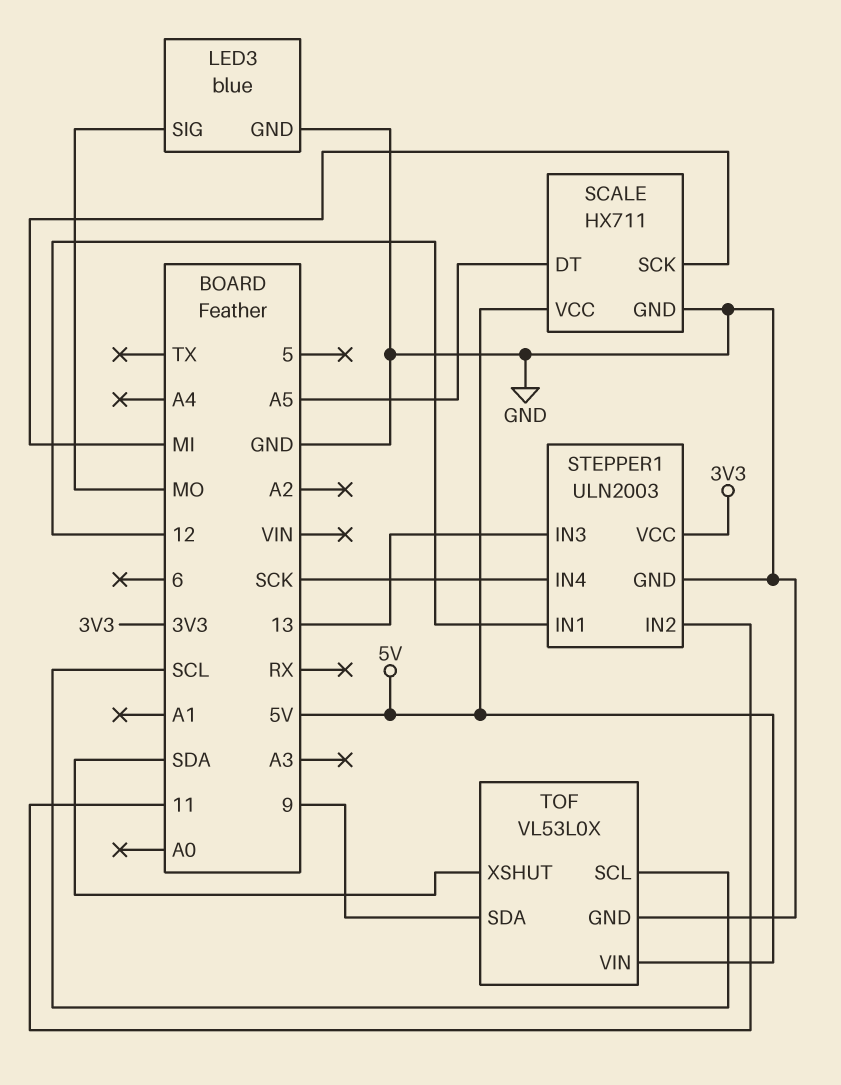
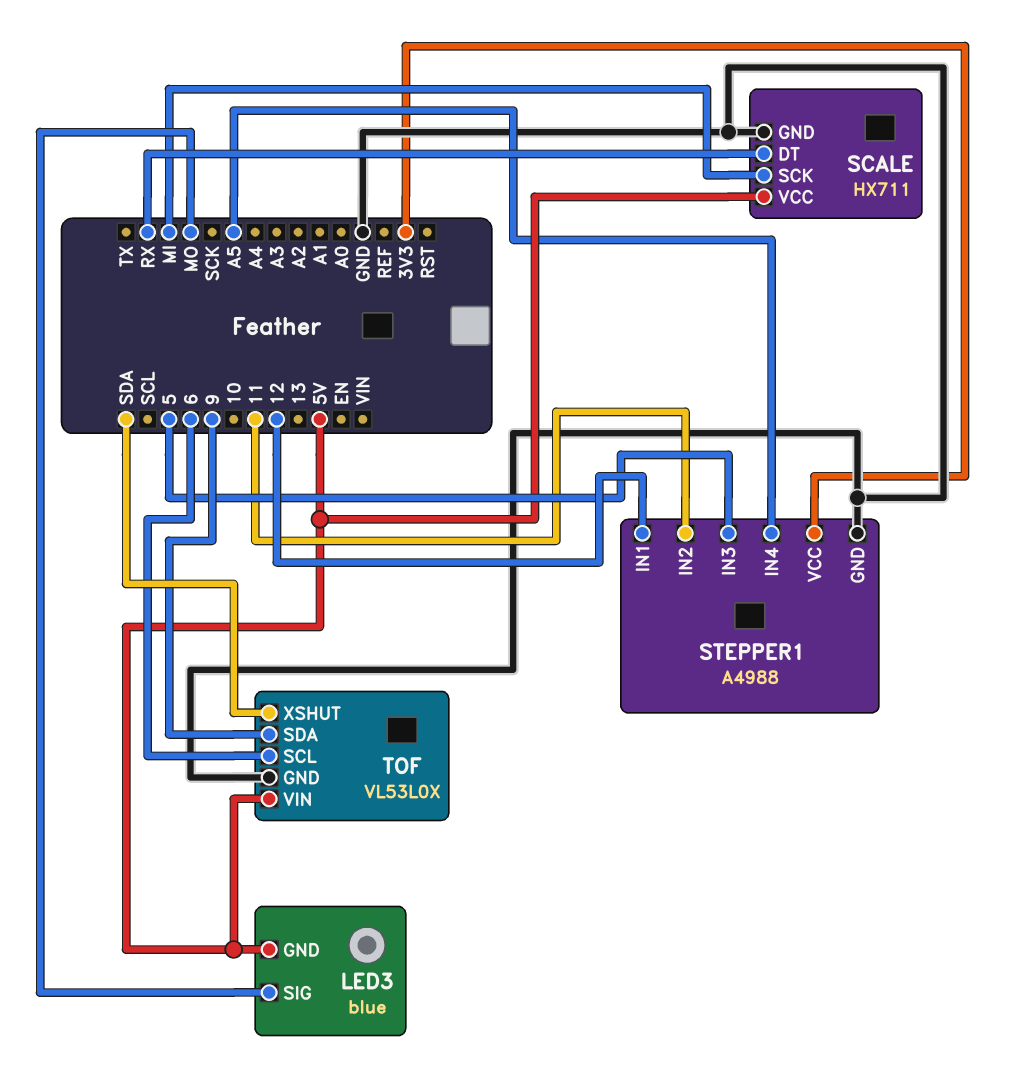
LED3 pin GND: GND -> 5V
SCALE pin DT: A5 -> RX
STEPPER1: ULN2003 -> A4988
STEPPER1 pin IN3: 13 -> 5
STEPPER1 pin IN4: SCK -> A5
TOF pin SCL: SCL -> 6

